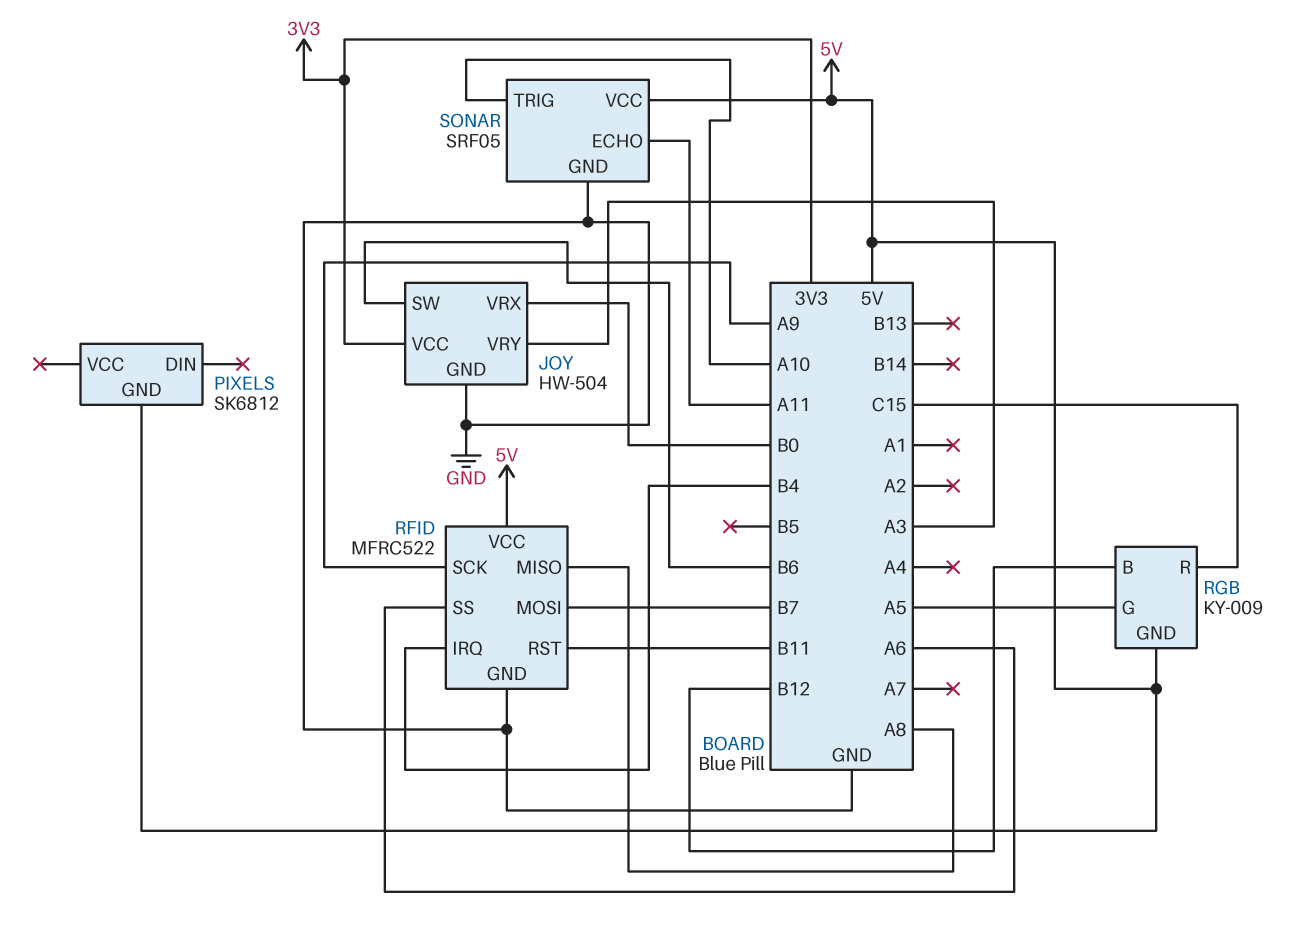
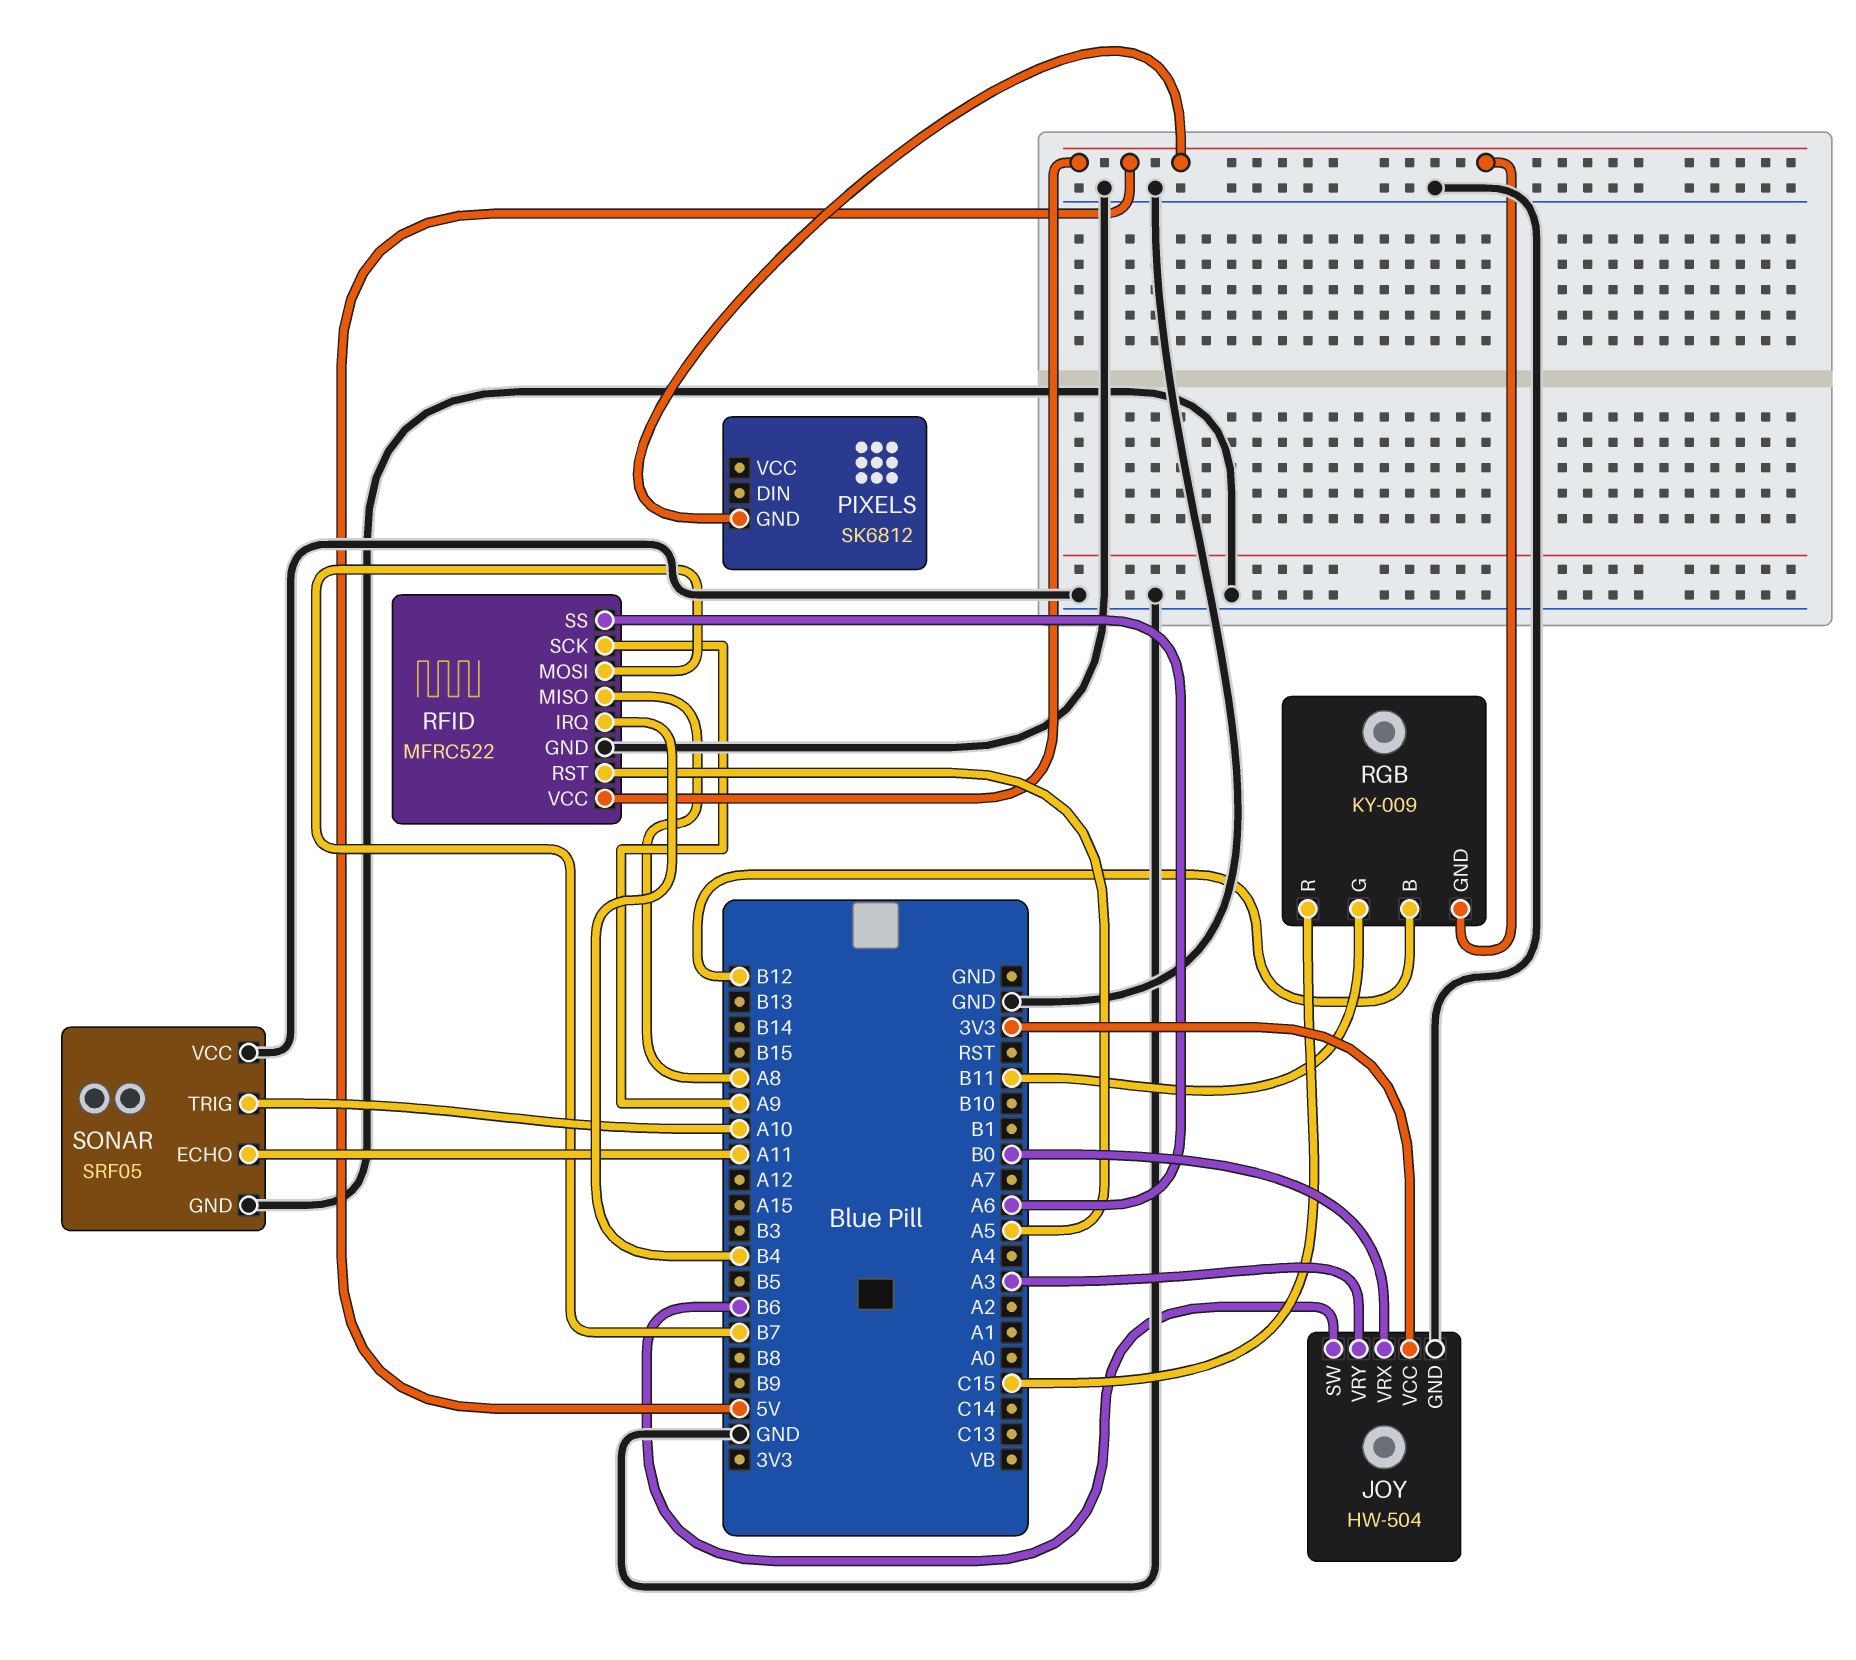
RFID pin RST: B11 -> A5
RGB pin G: A5 -> B11
SONAR pin VCC: 5V -> GND

